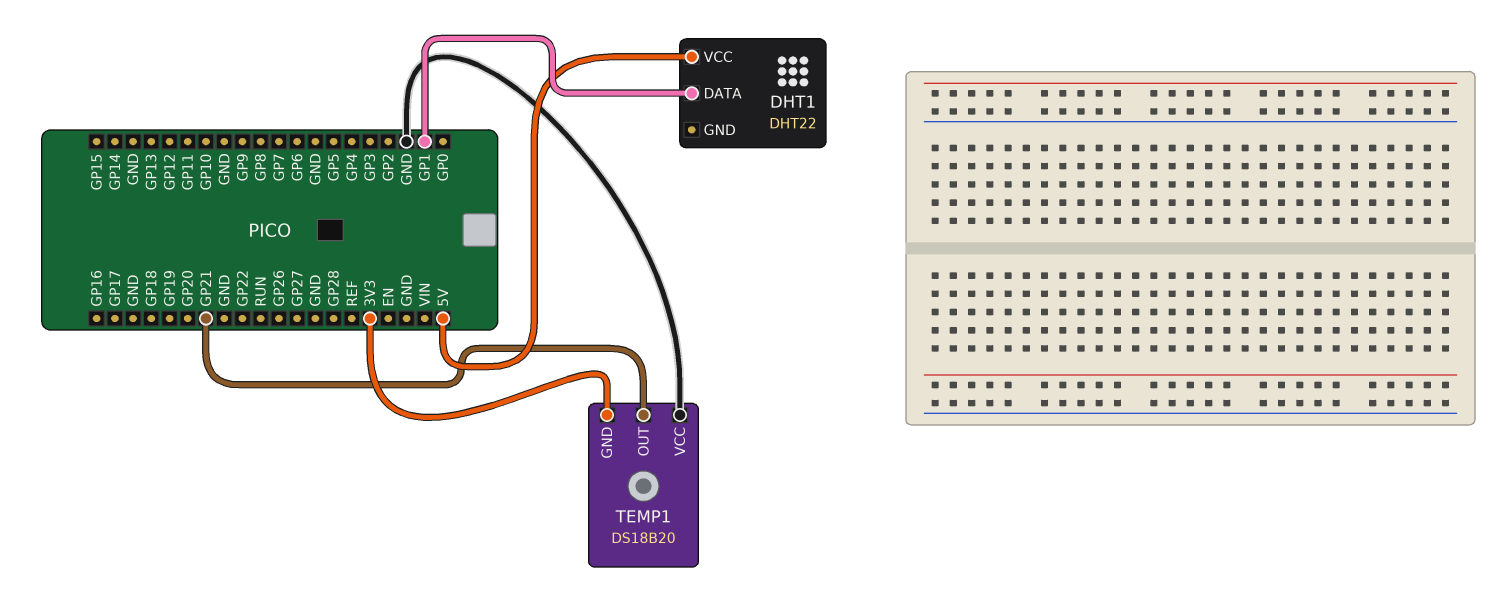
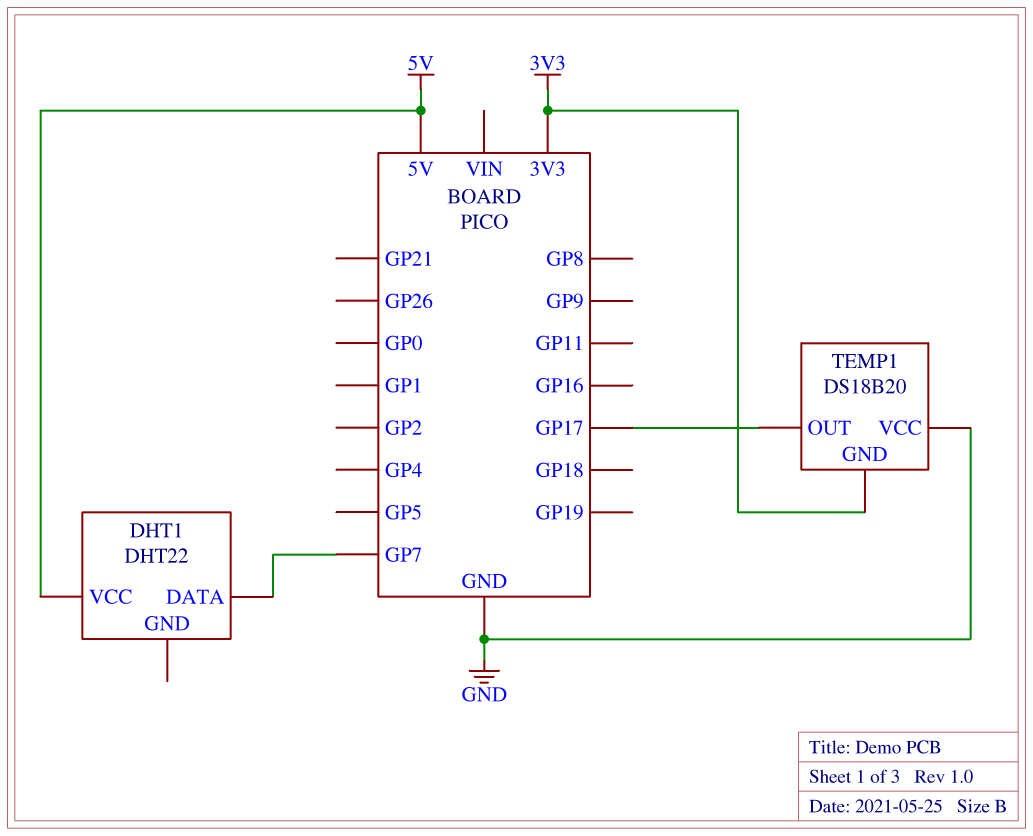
DHT1 pin DATA: GP1 -> GP7
TEMP1 pin OUT: GP21 -> GP17

